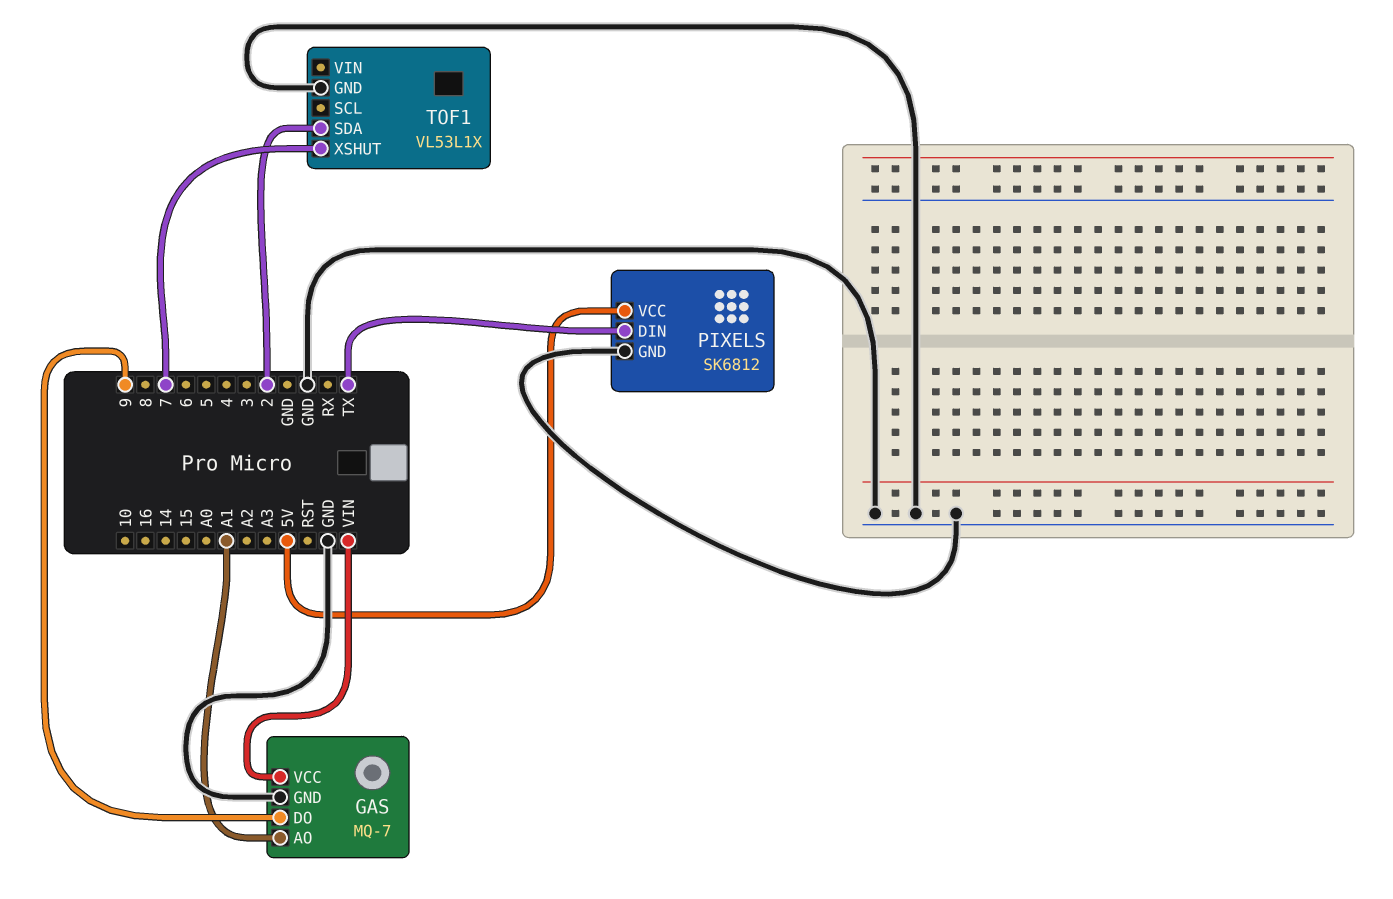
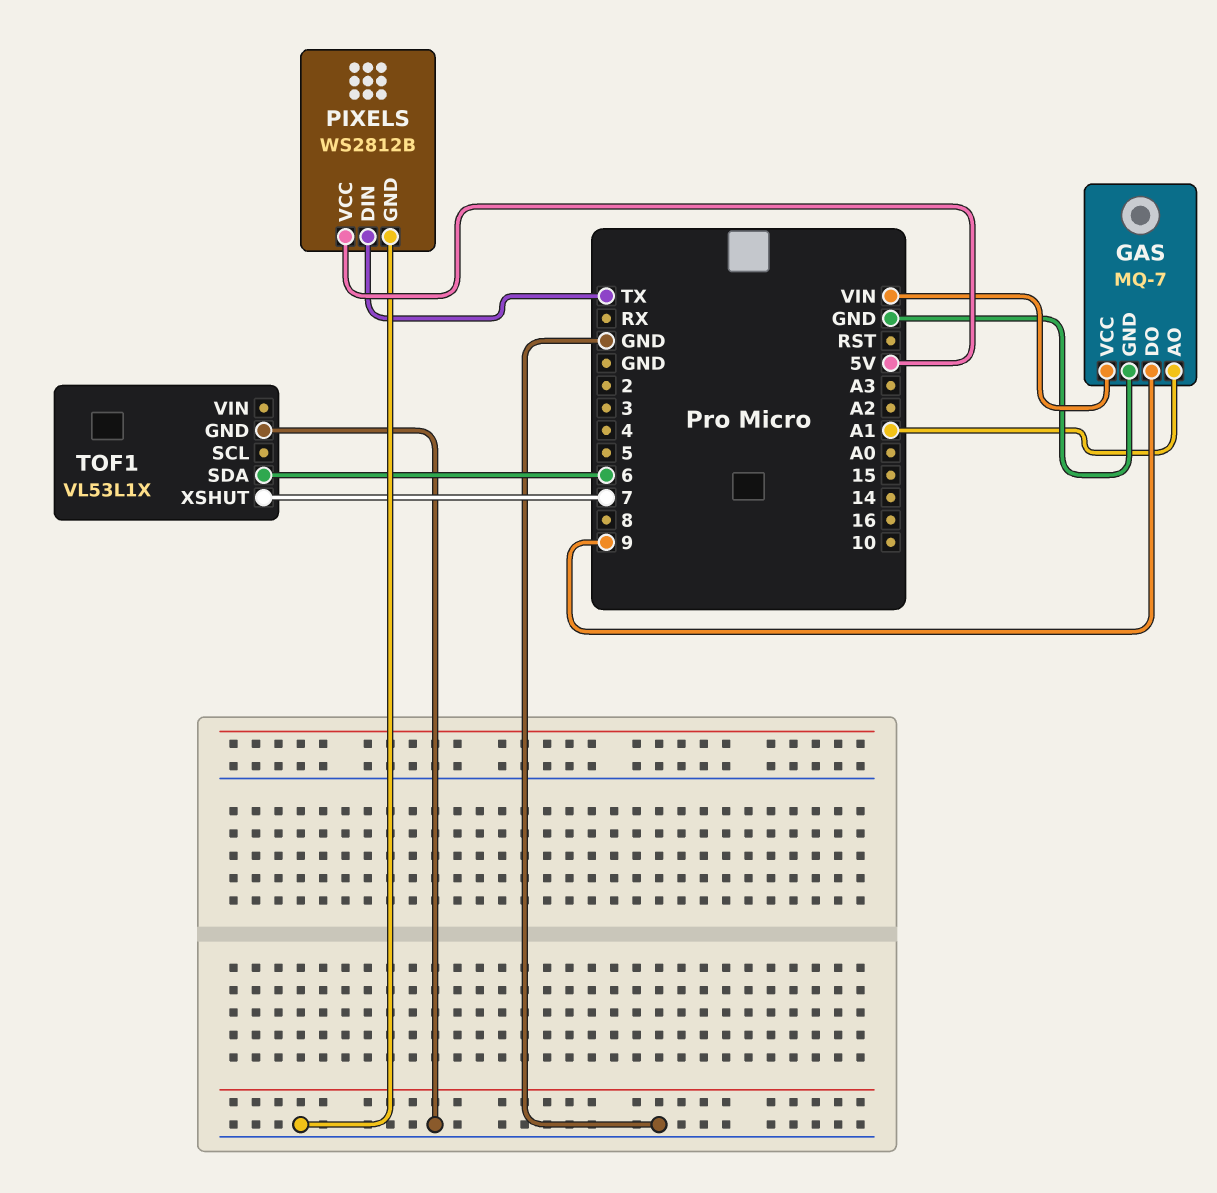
PIXELS: SK6812 -> WS2812B
TOF1 pin SDA: 2 -> 6

